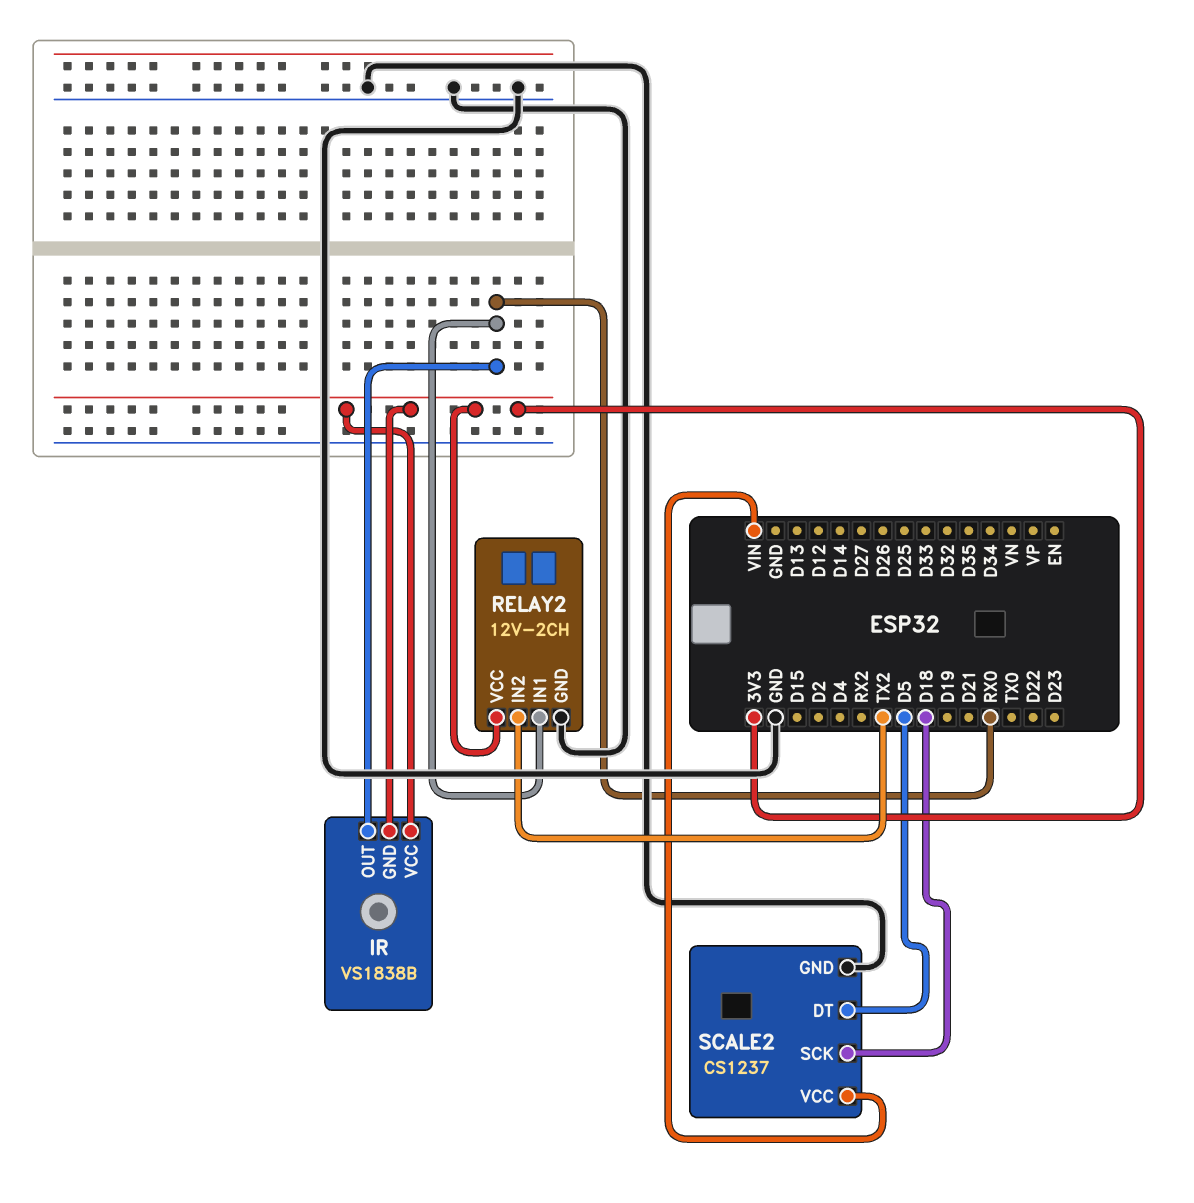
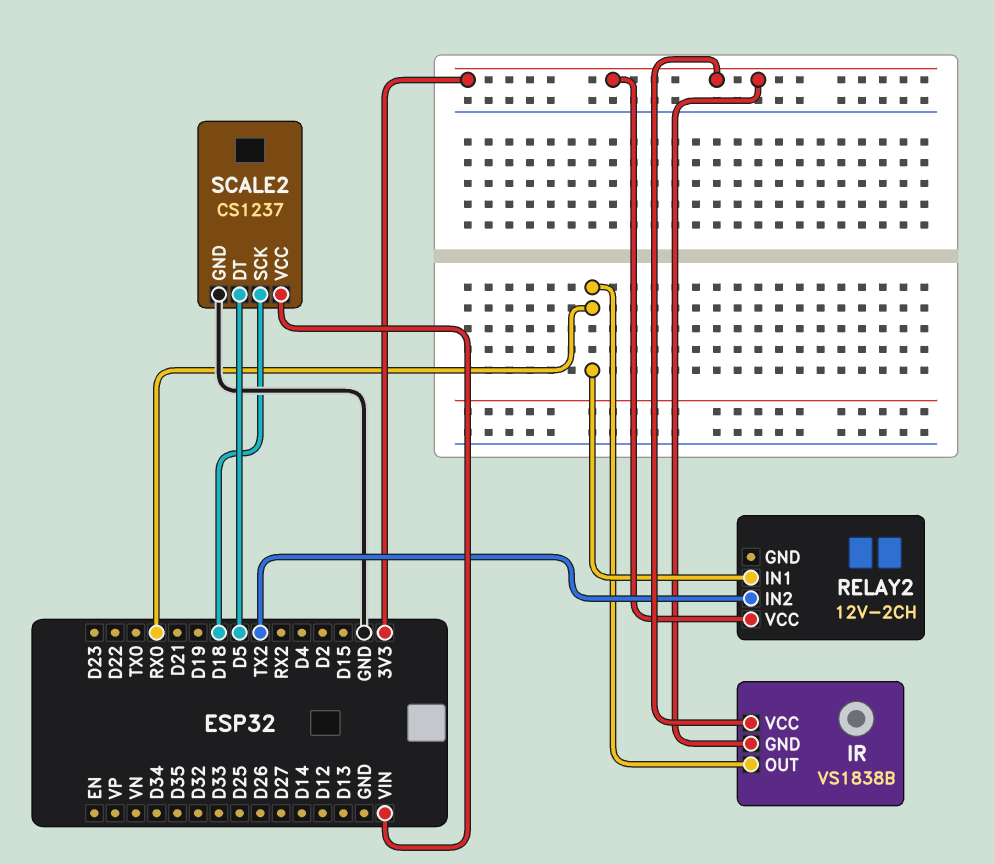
RELAY2 pin GND: GND -> none

